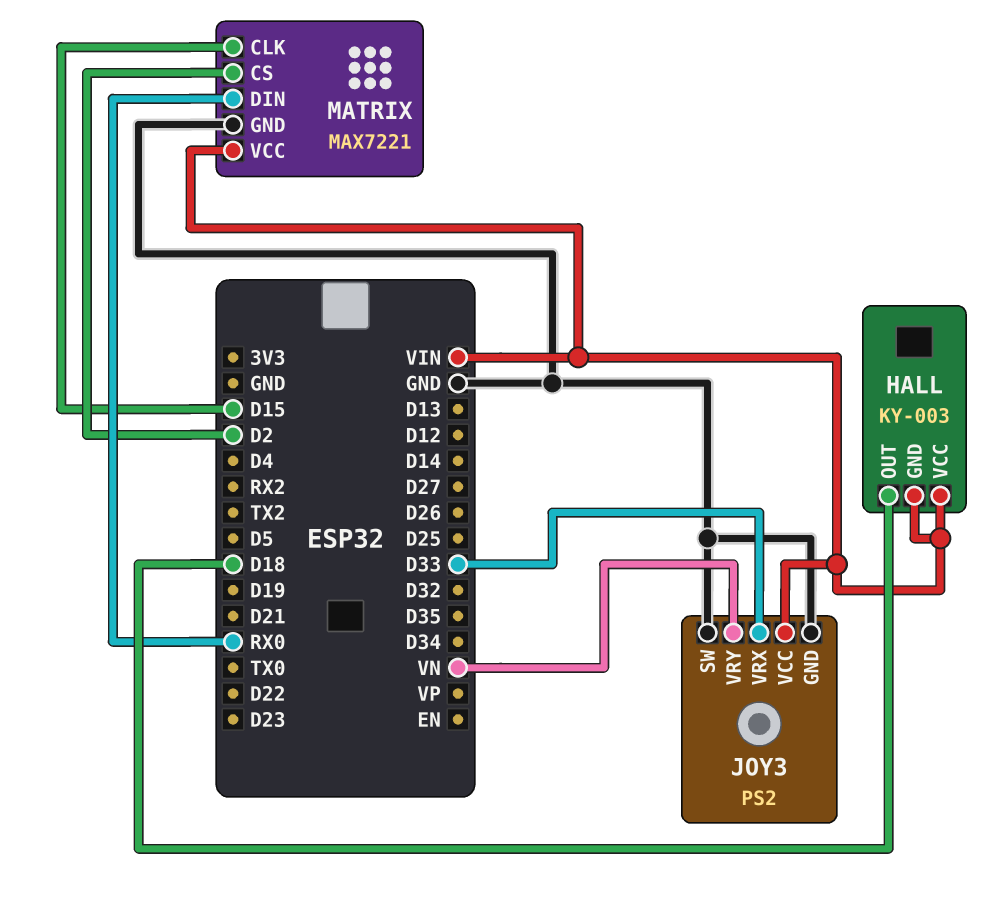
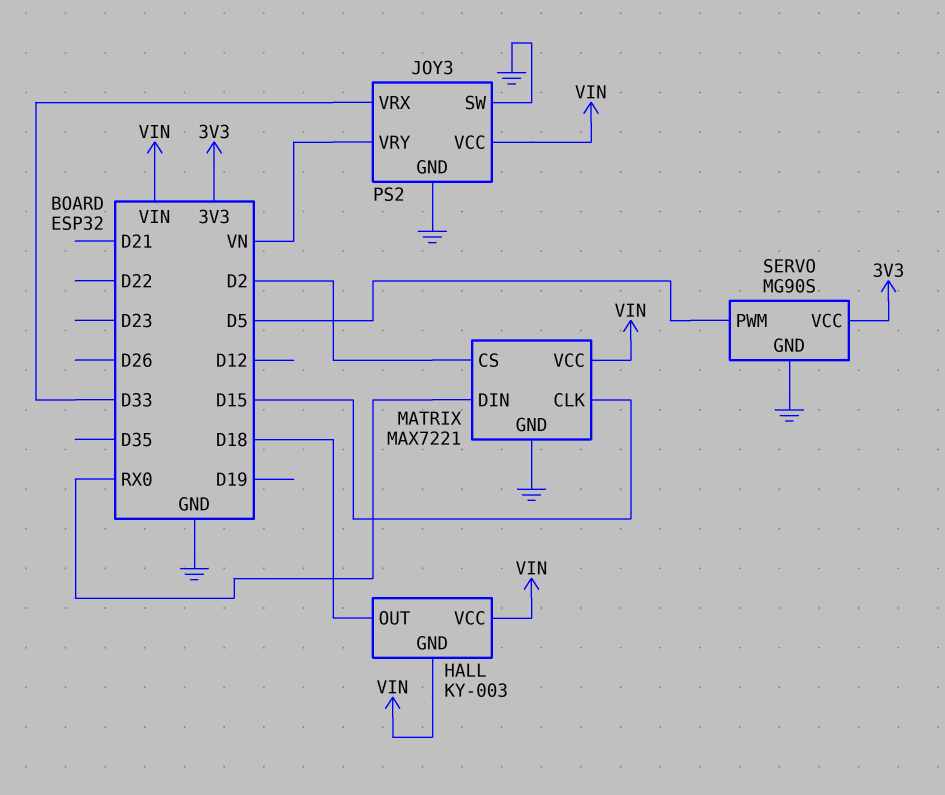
SERVO: none -> MG90S
SERVO pin GND: none -> GND
SERVO pin PWM: none -> D5
SERVO pin VCC: none -> 3V3

